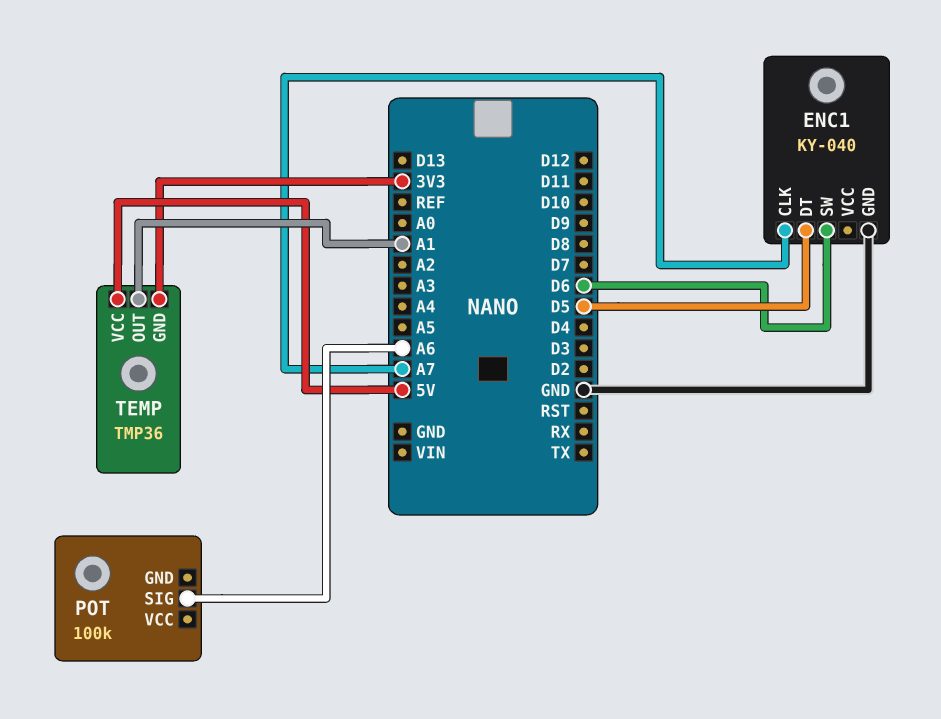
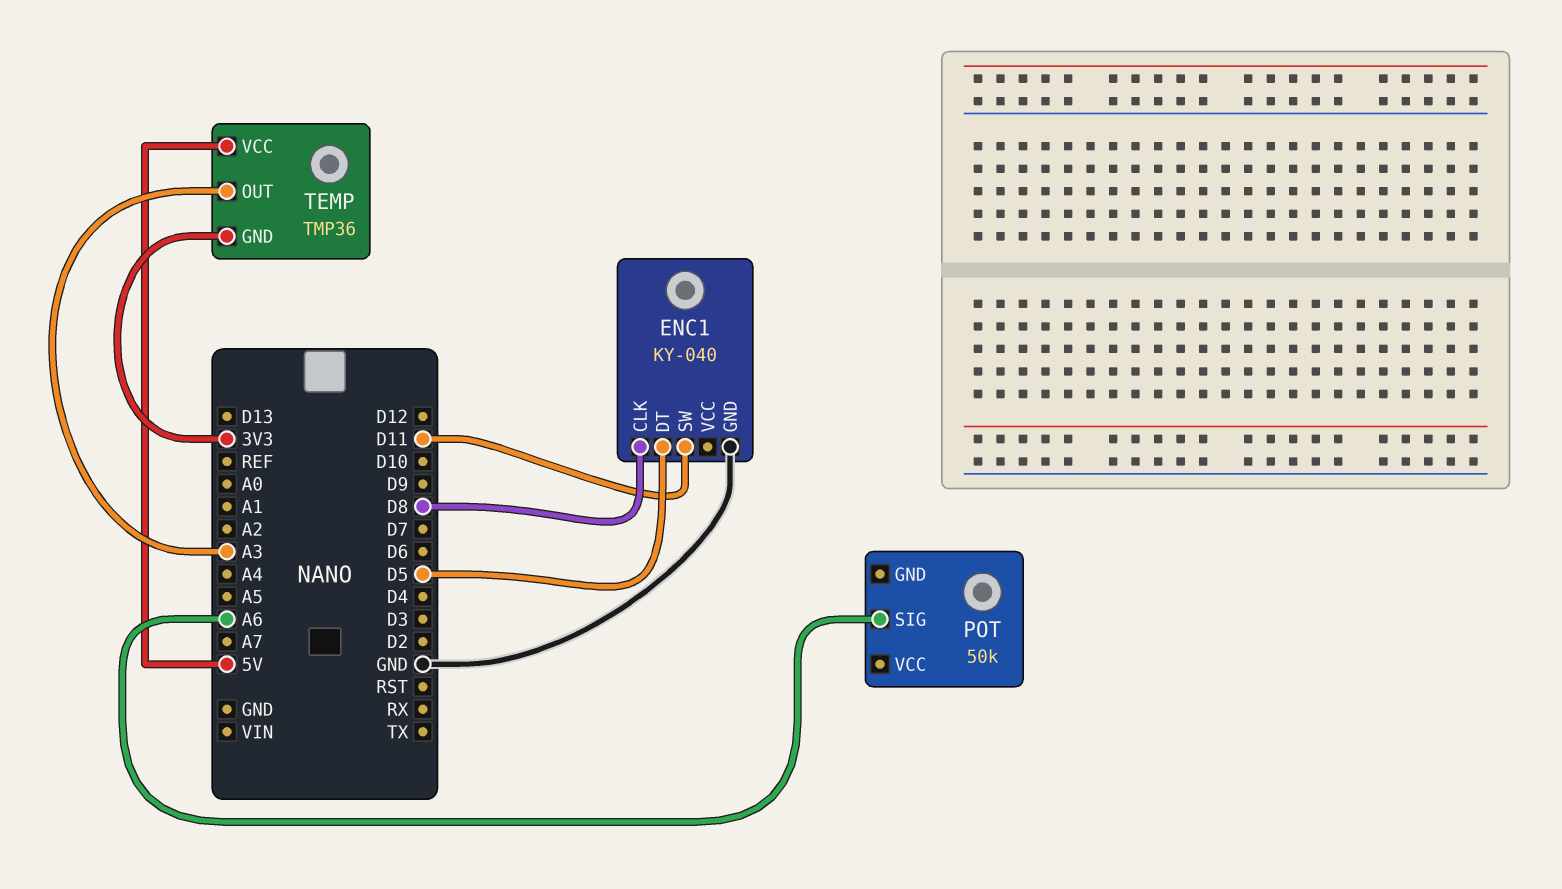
ENC1 pin CLK: A7 -> D8
ENC1 pin SW: D6 -> D11
POT: 100k -> 50k
TEMP pin OUT: A1 -> A3

